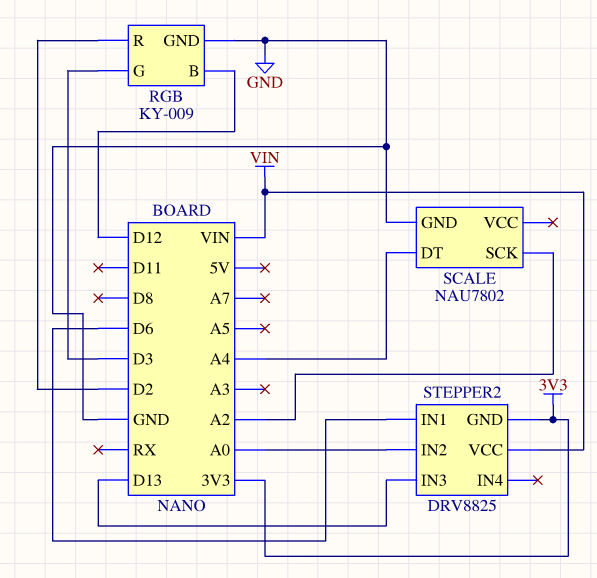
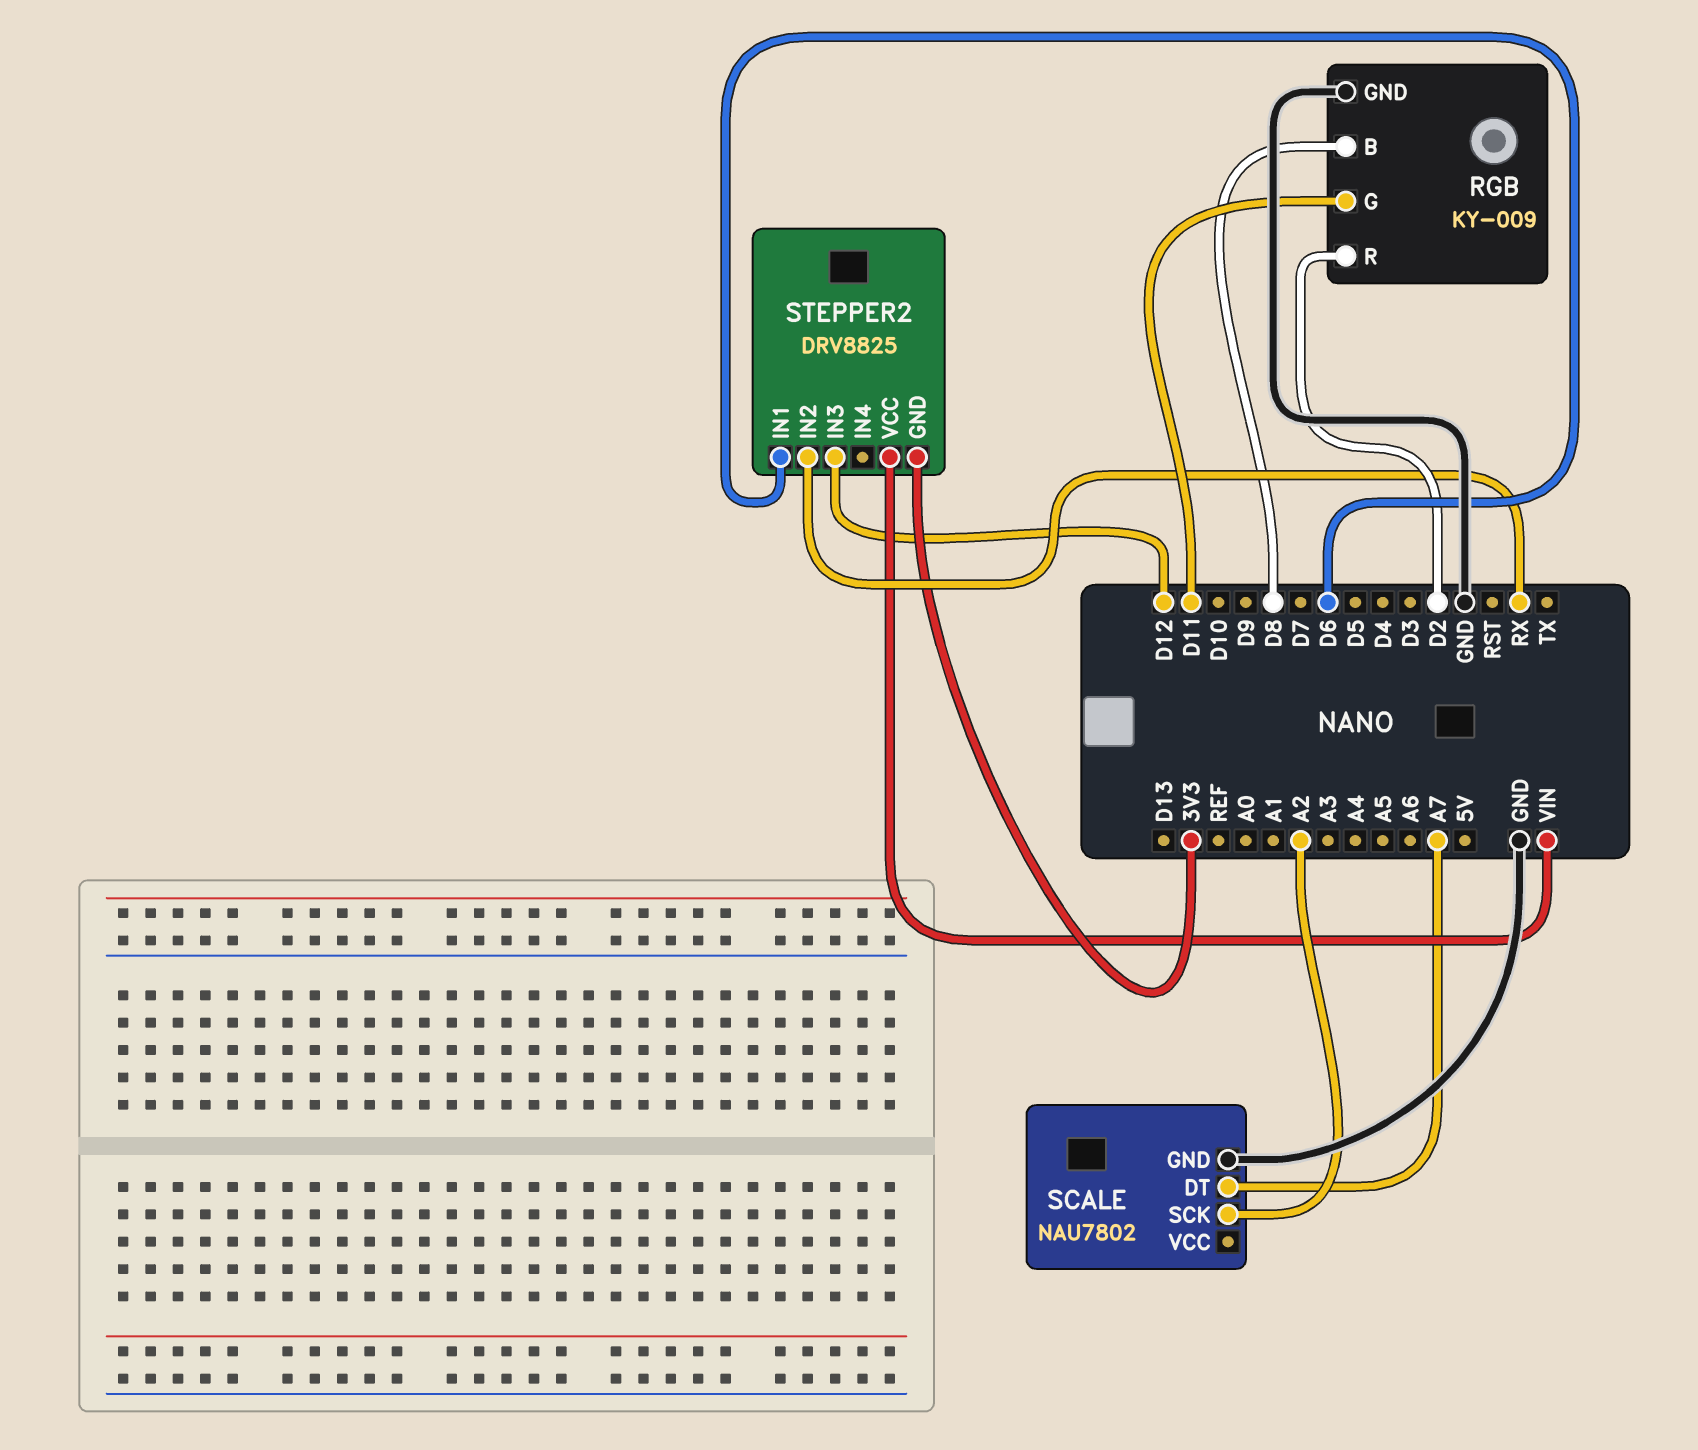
RGB pin B: D12 -> D8
RGB pin G: D3 -> D11
SCALE pin DT: A4 -> A7
STEPPER2 pin IN2: A0 -> RX
STEPPER2 pin IN3: D13 -> D12

